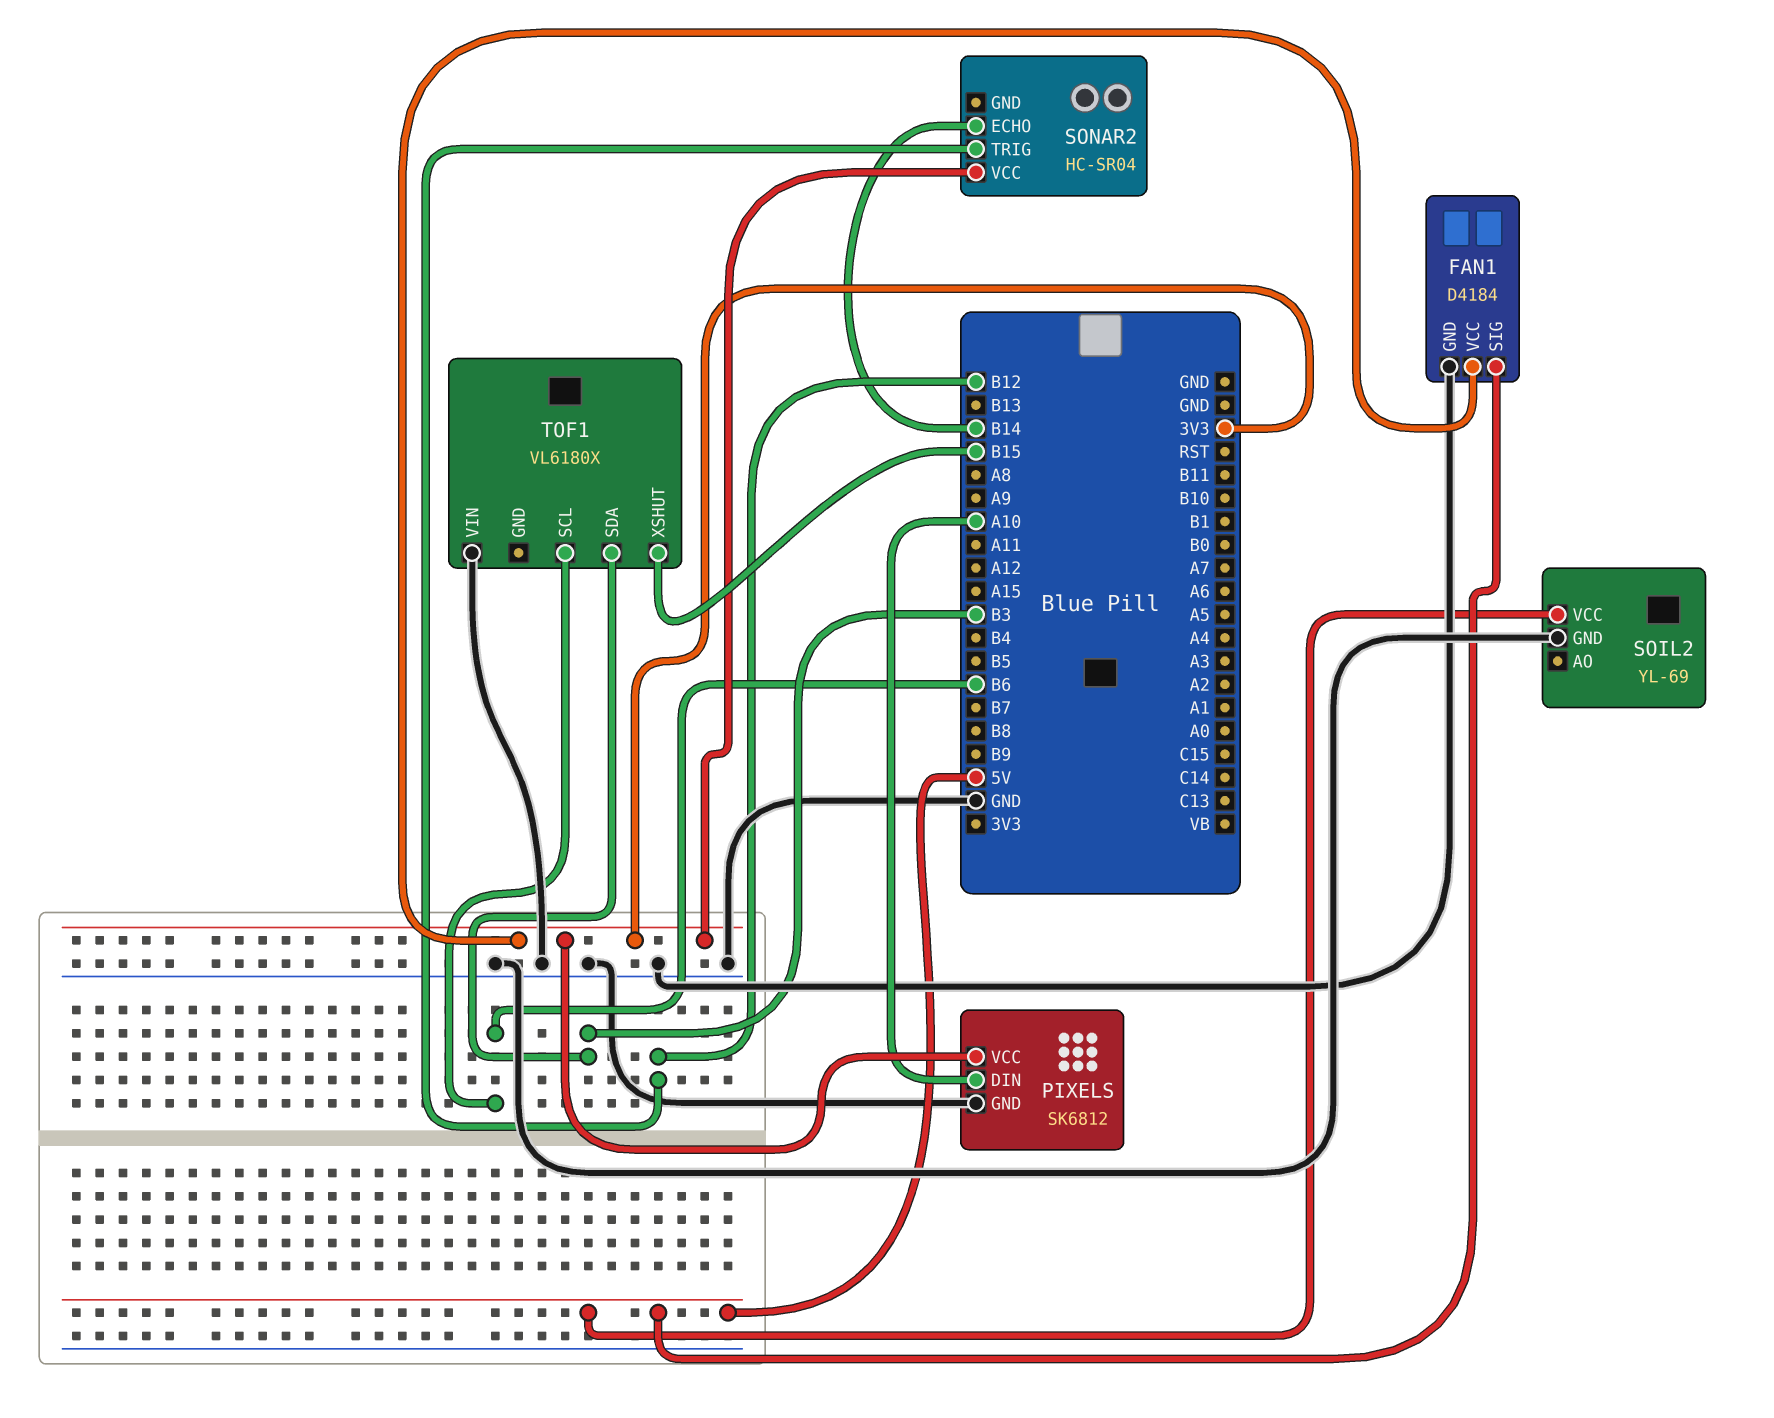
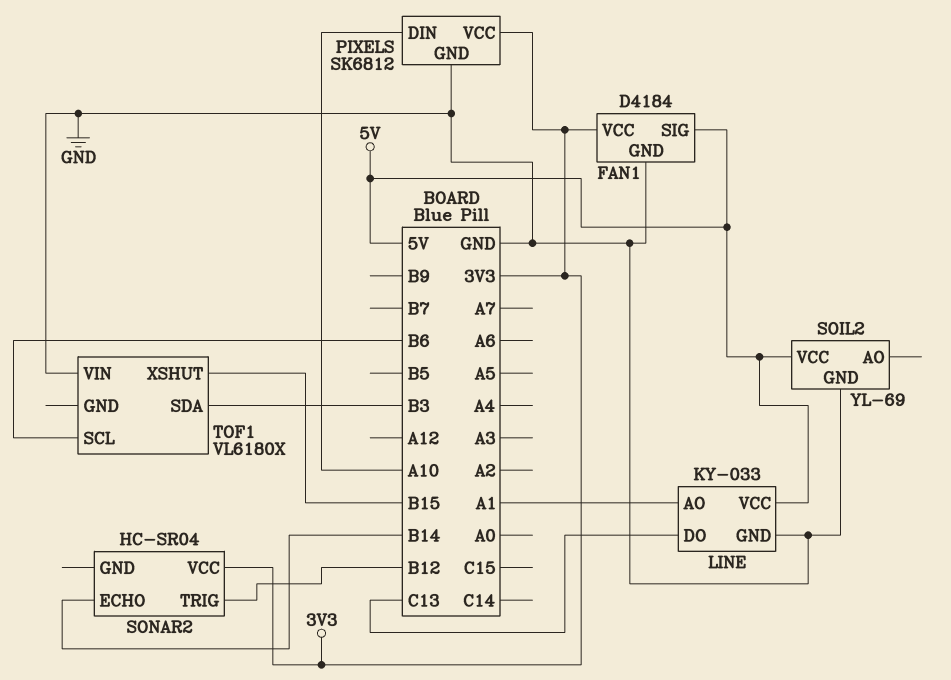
LINE: none -> KY-033
LINE pin AO: none -> A1
LINE pin DO: none -> C13
LINE pin GND: none -> GND
LINE pin VCC: none -> 5V

